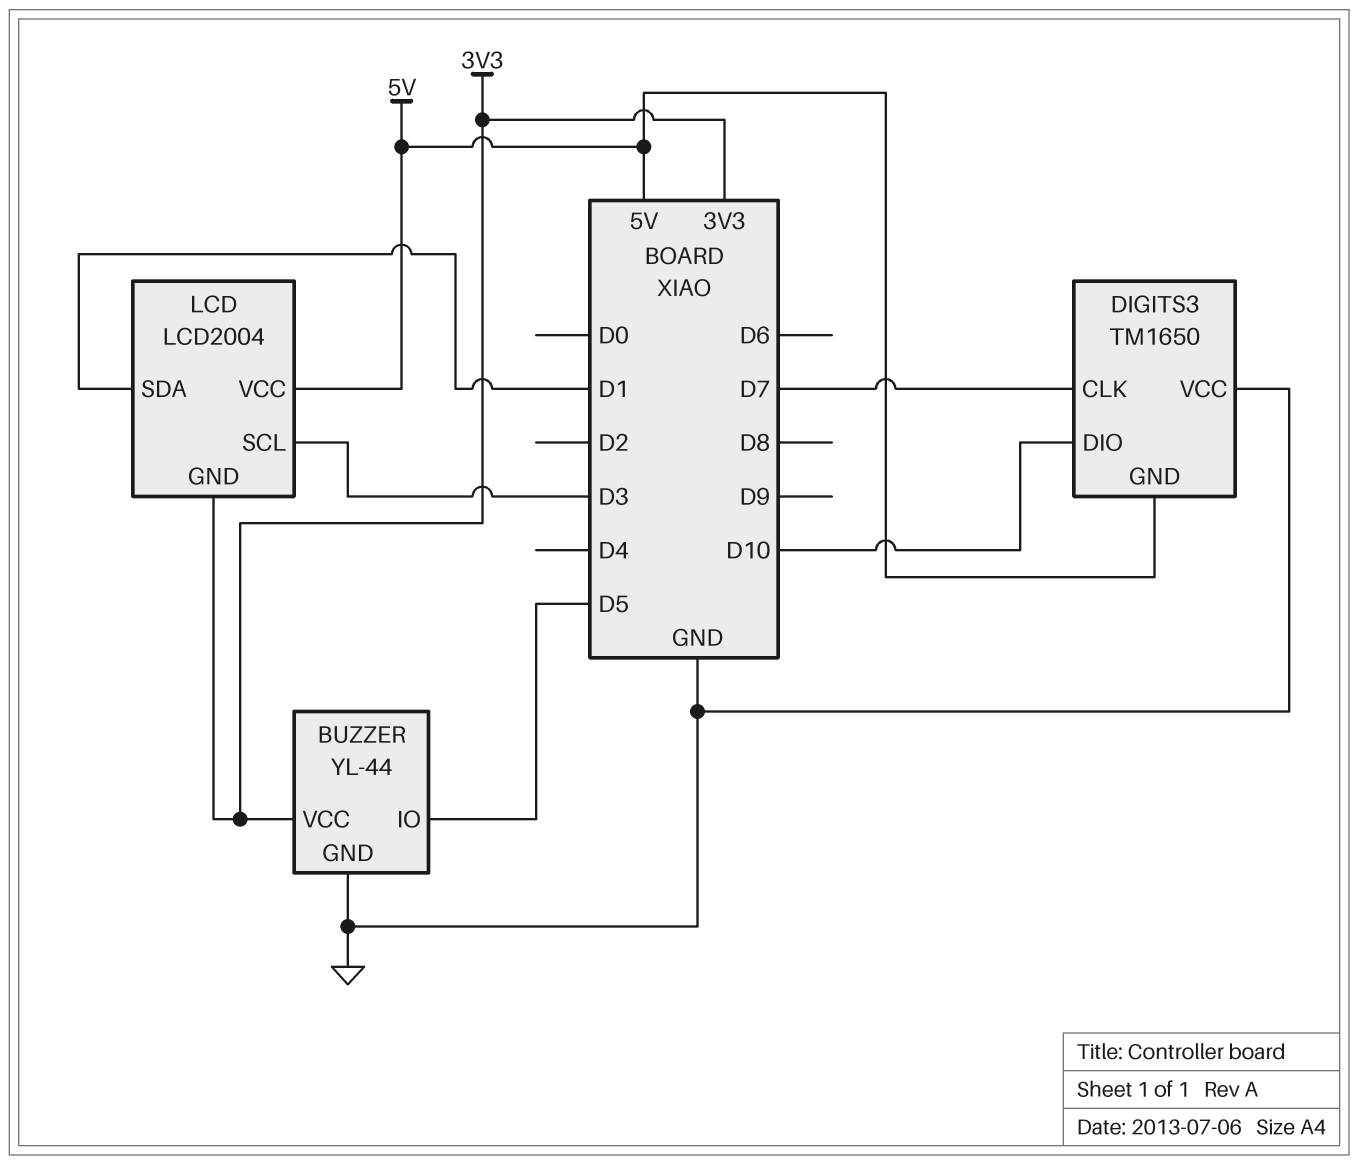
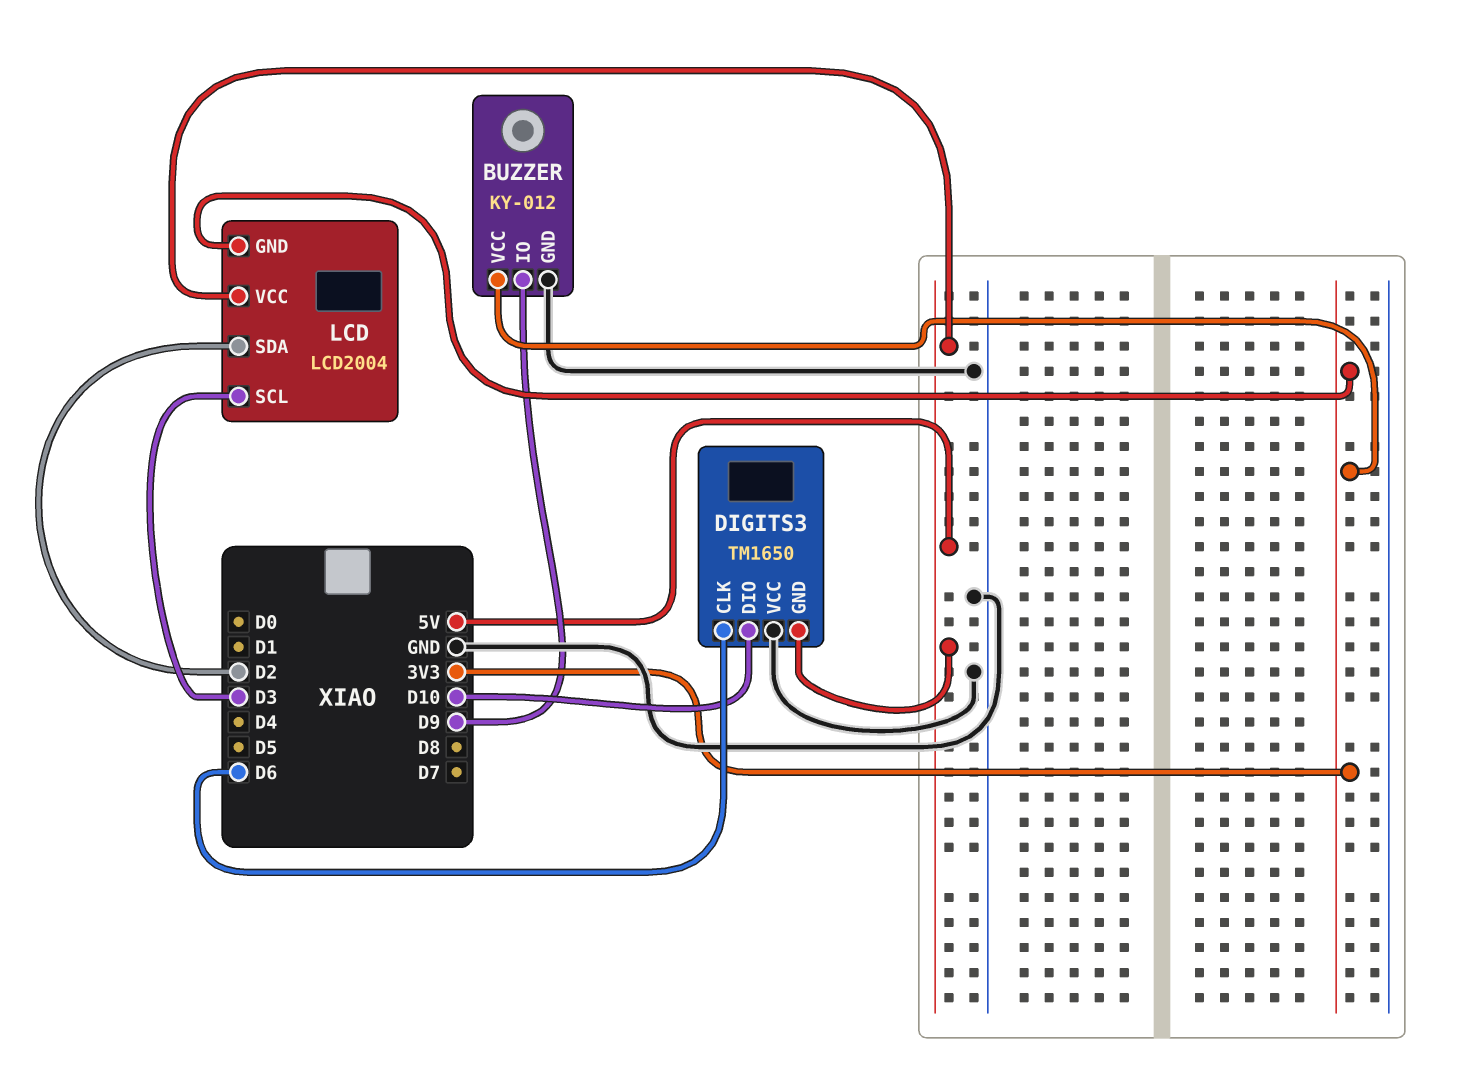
BUZZER: YL-44 -> KY-012
BUZZER pin IO: D5 -> D9
DIGITS3 pin CLK: D7 -> D6
LCD pin SDA: D1 -> D2

